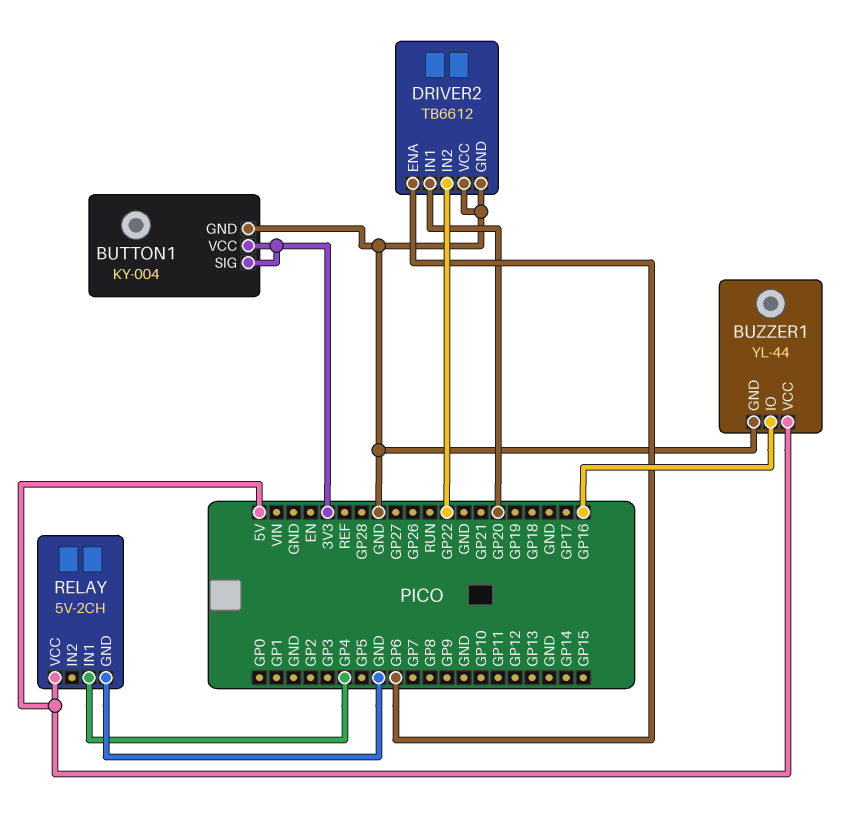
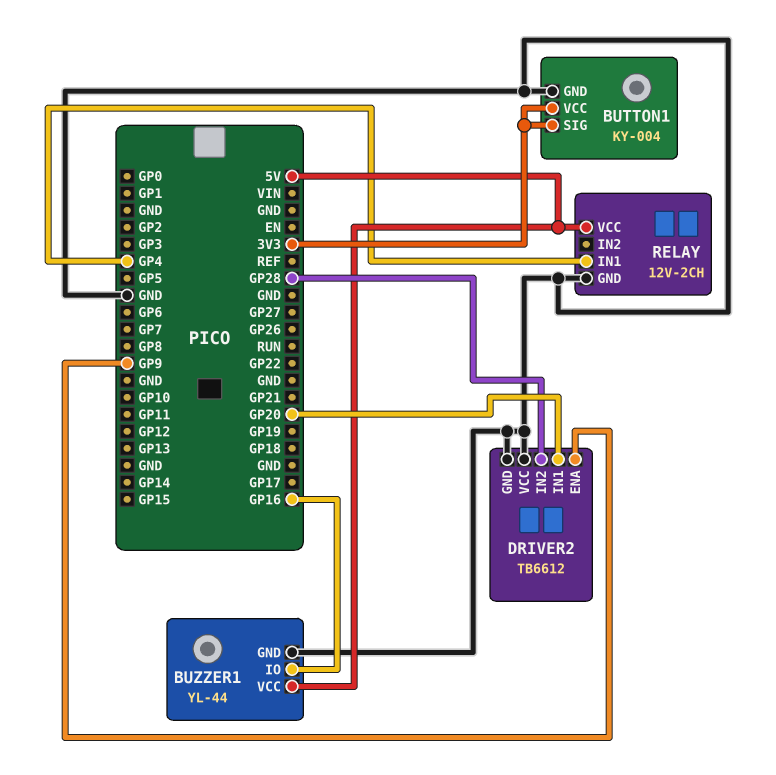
DRIVER2 pin ENA: GP6 -> GP9
DRIVER2 pin IN2: GP22 -> GP28
RELAY: 5V-2CH -> 12V-2CH

